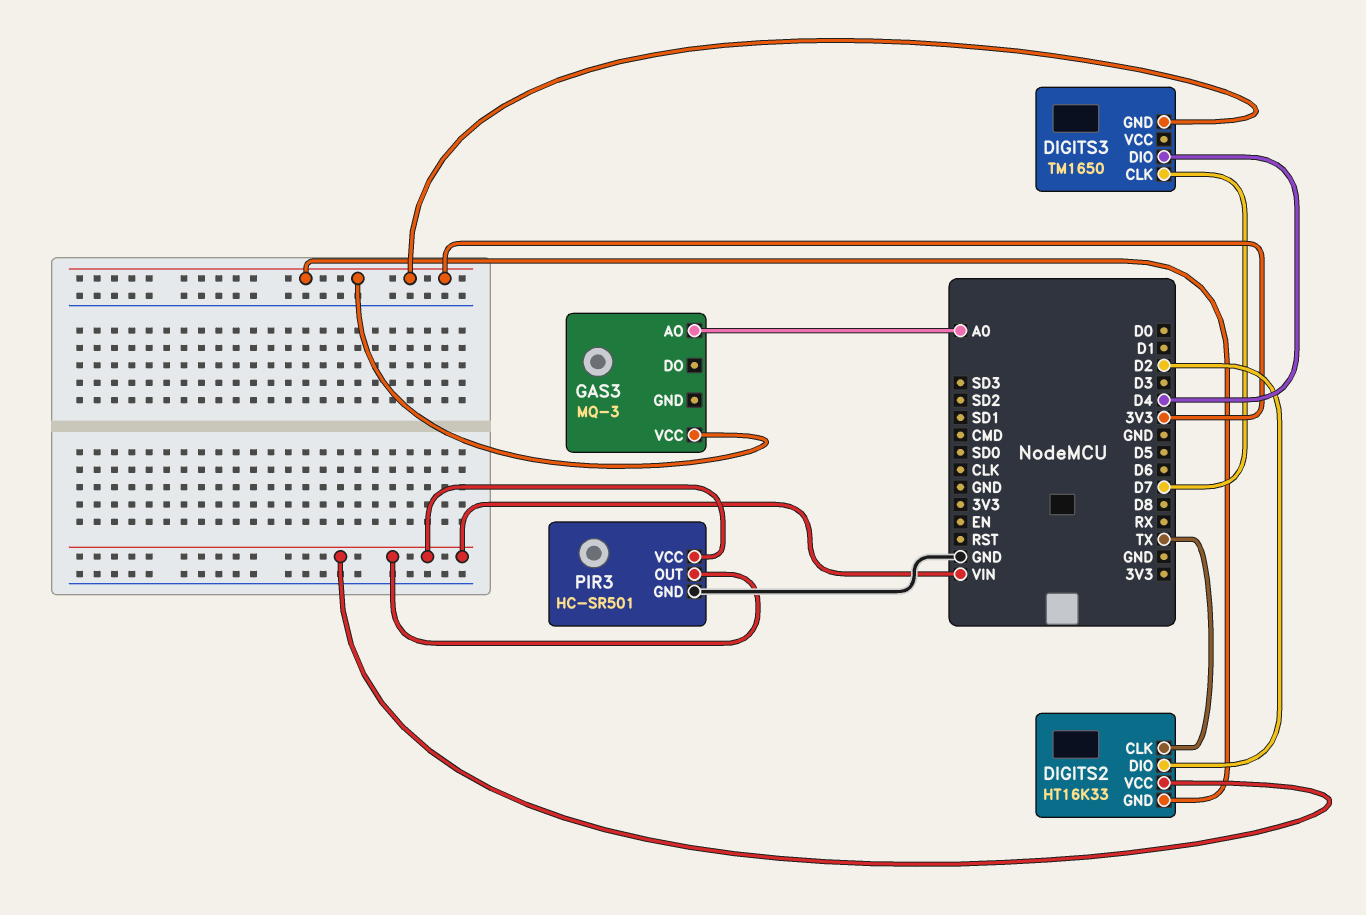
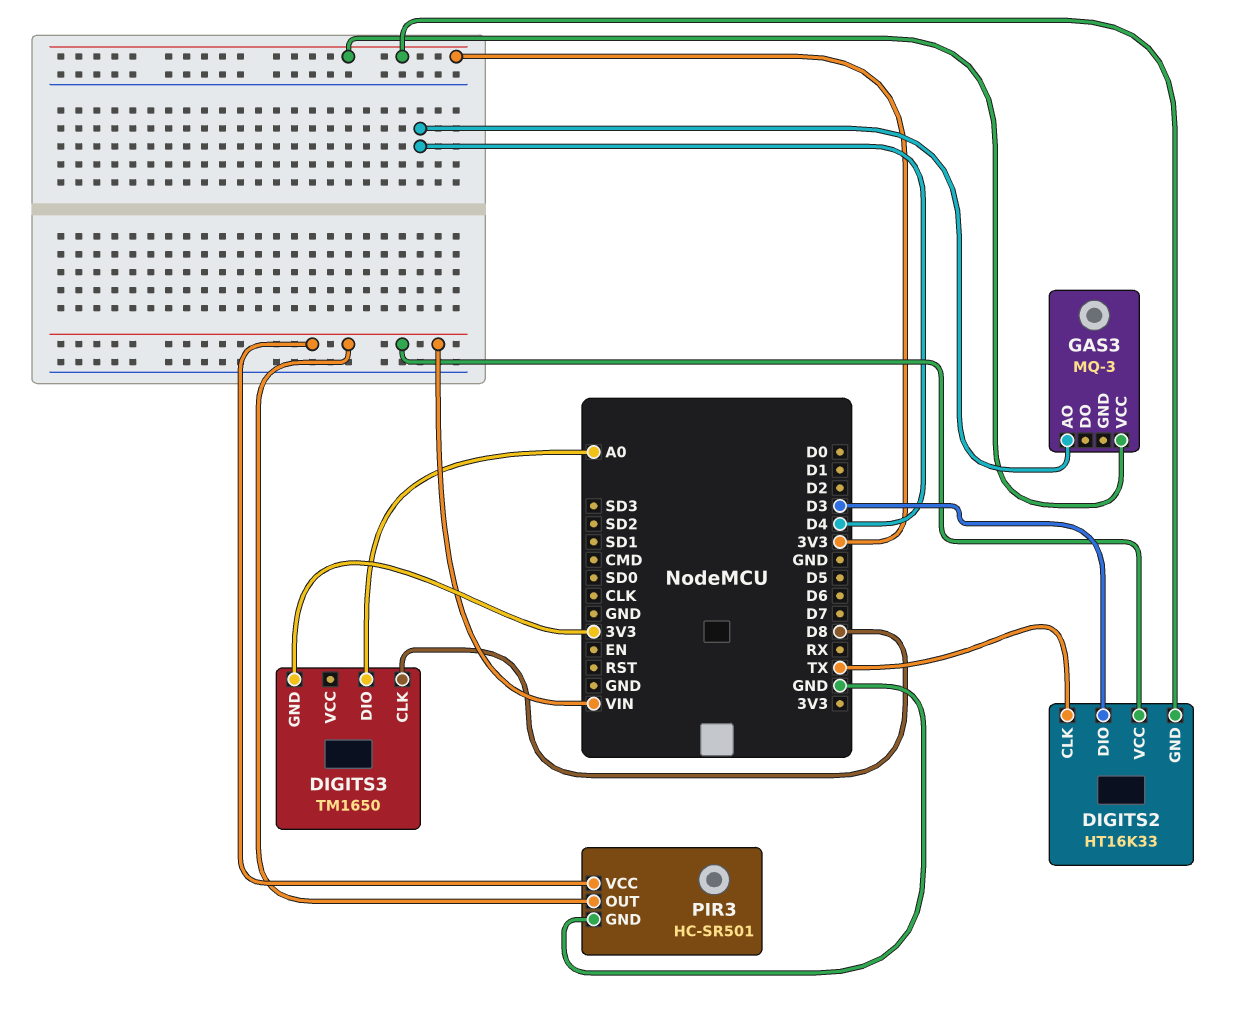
DIGITS2 pin DIO: D2 -> D3
DIGITS3 pin CLK: D7 -> D8
DIGITS3 pin DIO: D4 -> A0
GAS3 pin AO: A0 -> D4

